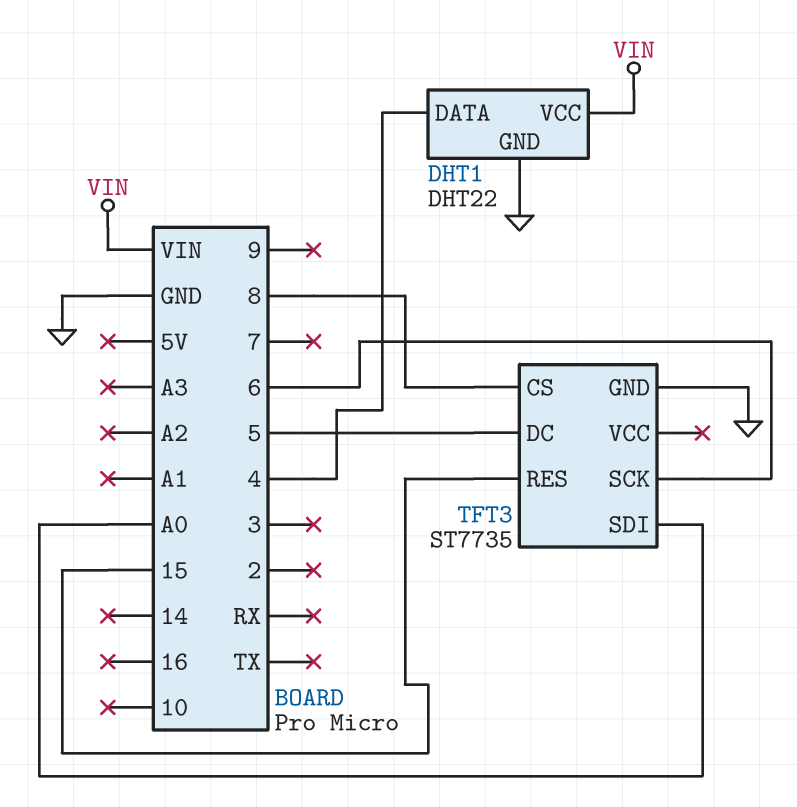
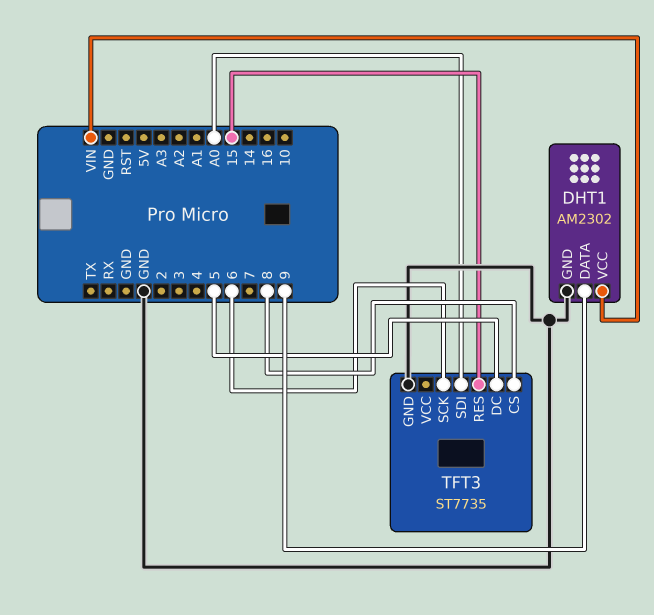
DHT1: DHT22 -> AM2302
DHT1 pin DATA: 4 -> 9

